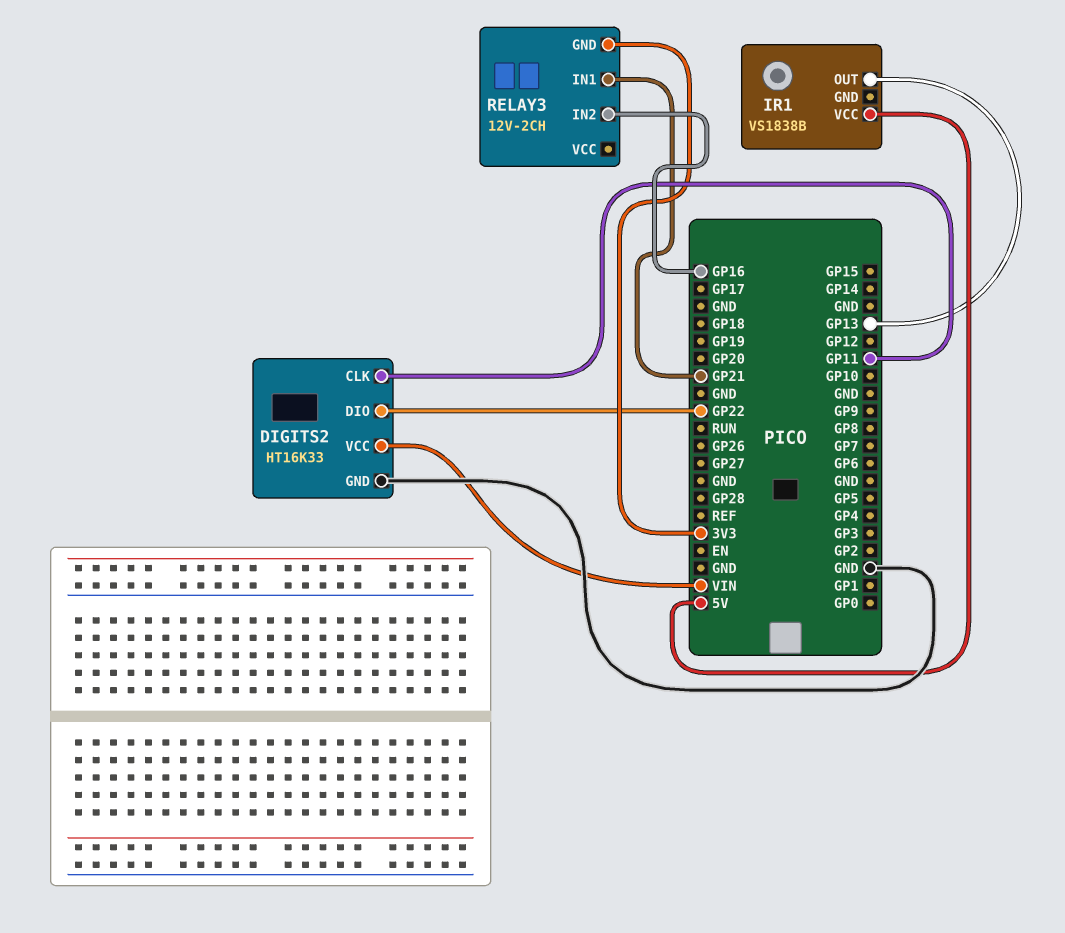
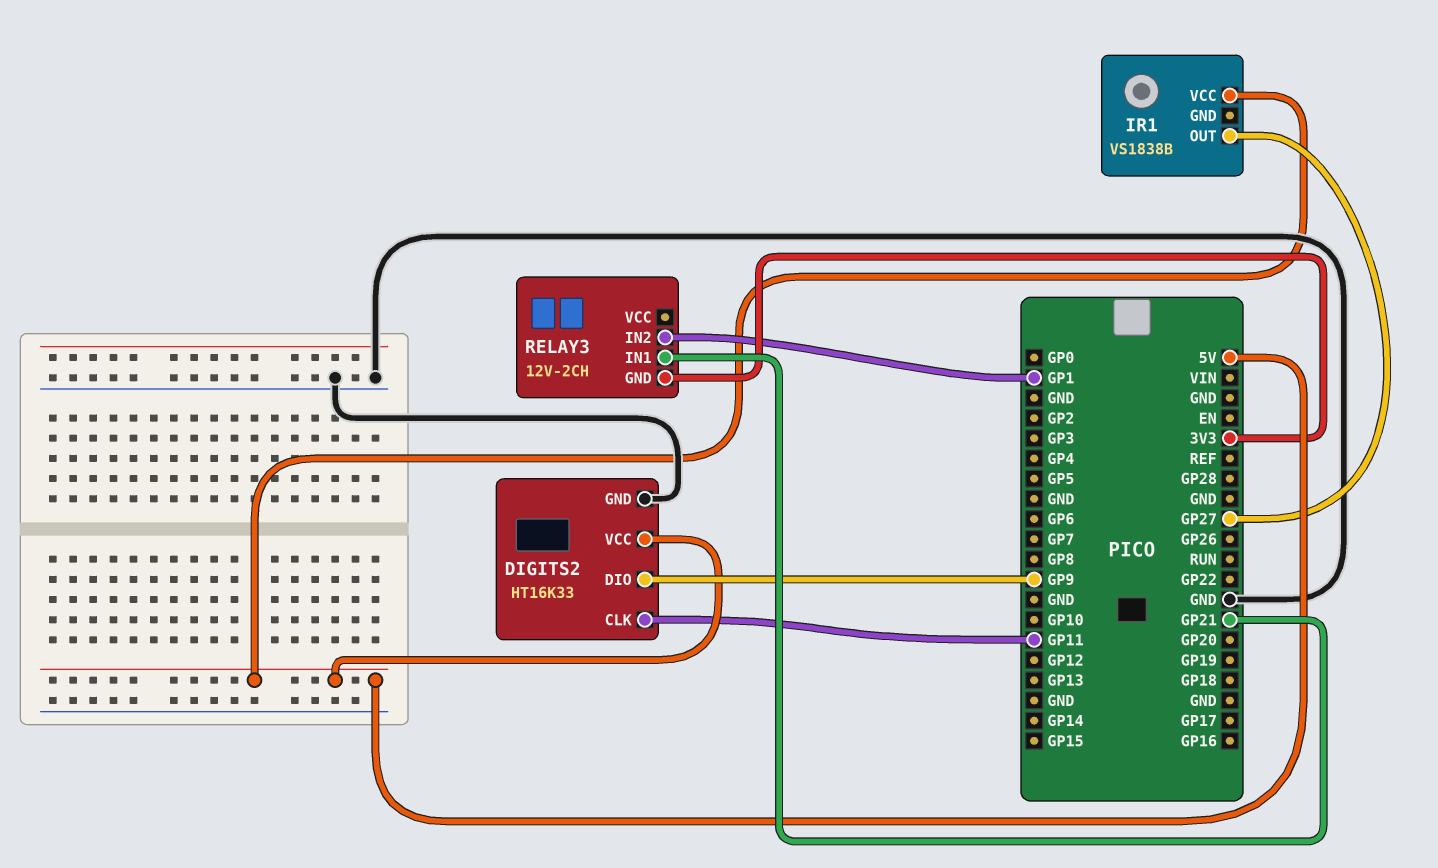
DIGITS2 pin DIO: GP22 -> GP9
DIGITS2 pin VCC: VIN -> 5V
IR1 pin OUT: GP13 -> GP27
RELAY3 pin IN2: GP16 -> GP1

